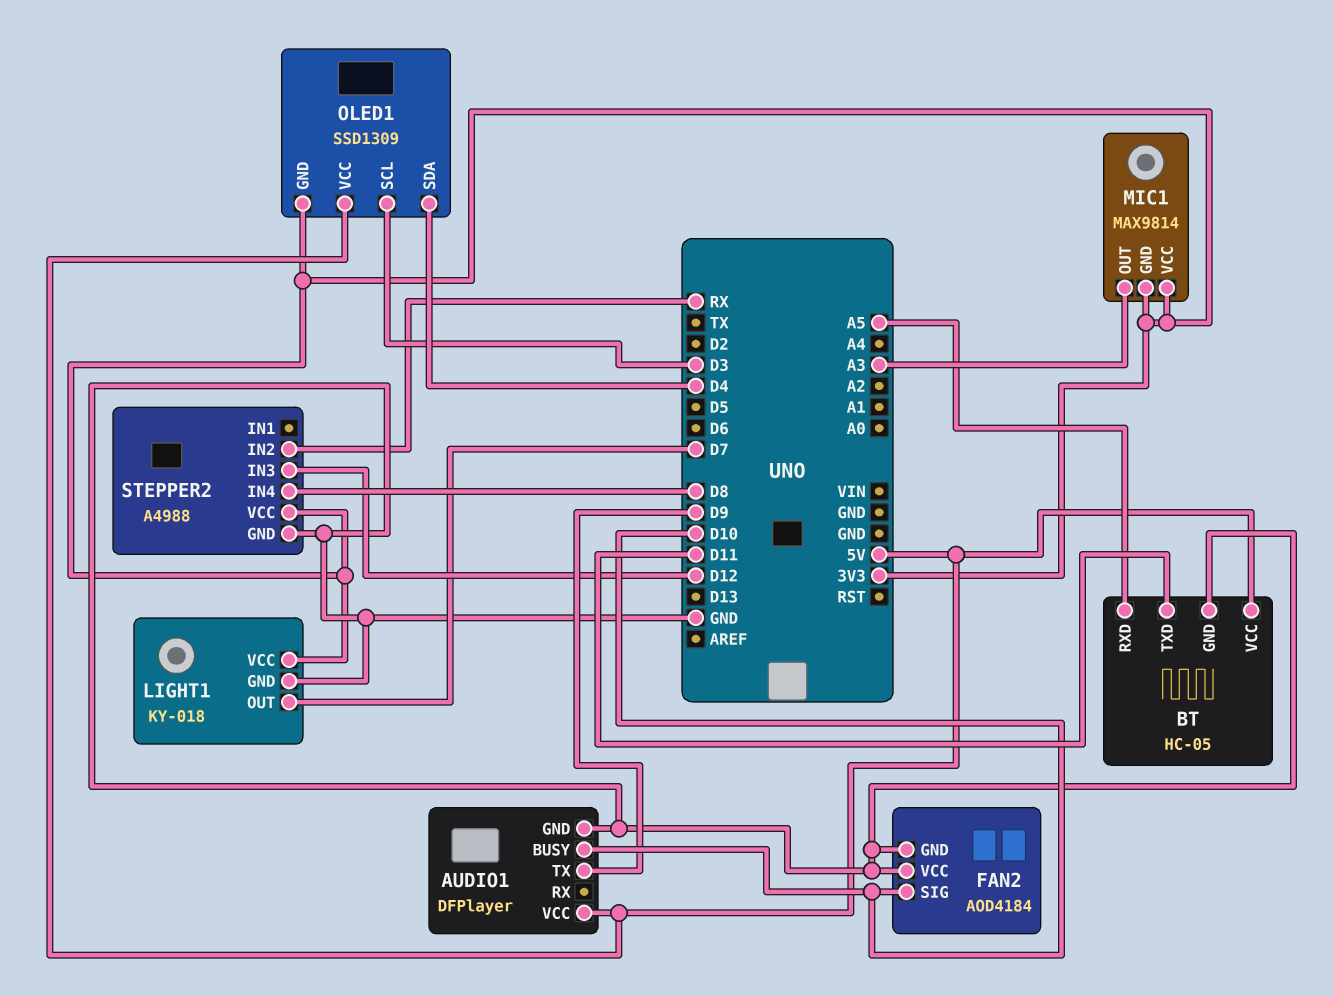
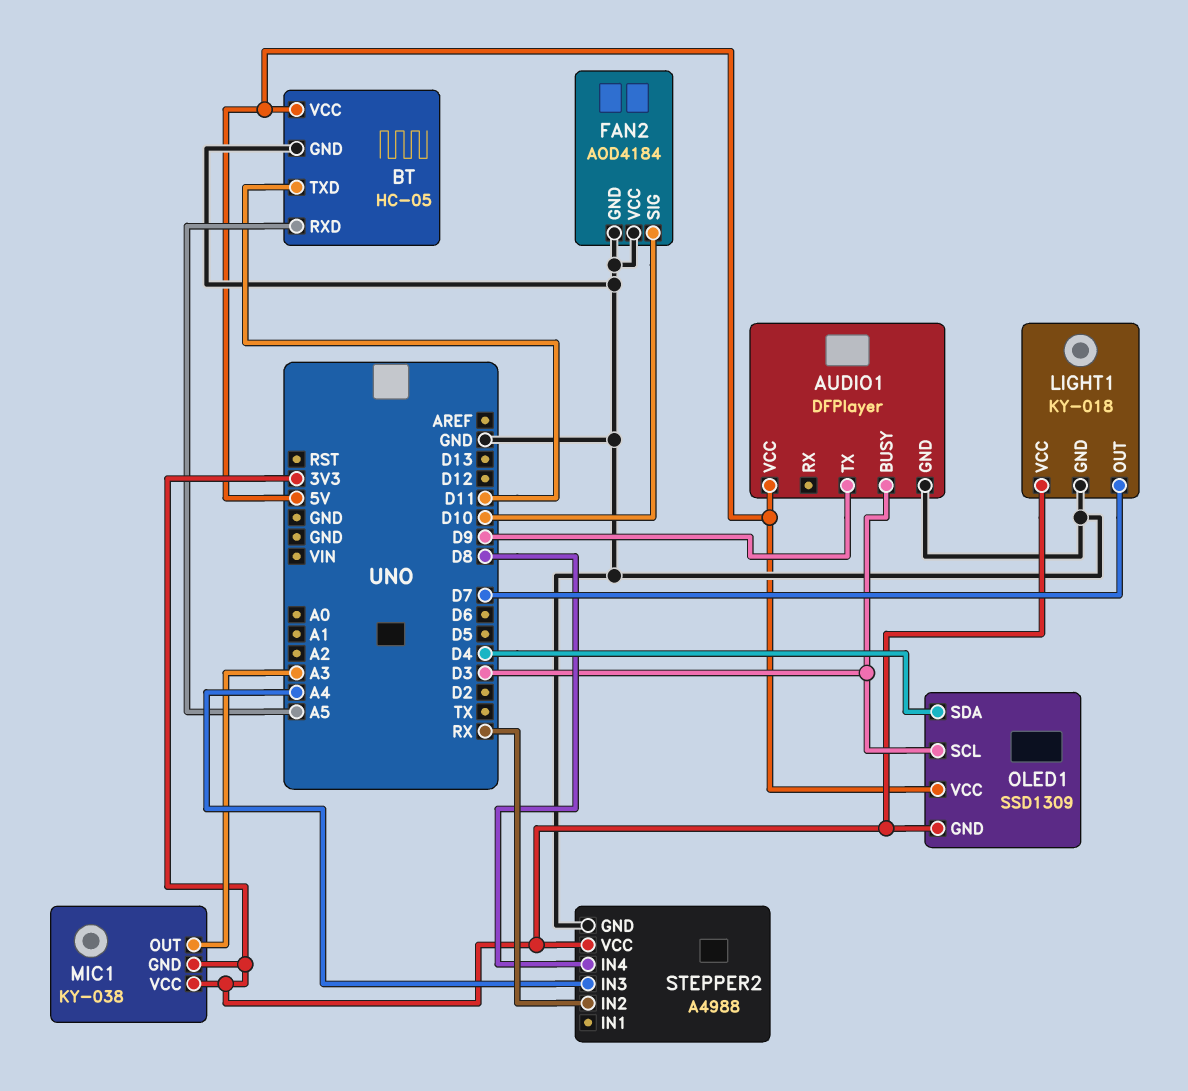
AUDIO1 pin BUSY: D10 -> D3
MIC1: MAX9814 -> KY-038
STEPPER2 pin IN3: D12 -> A4

